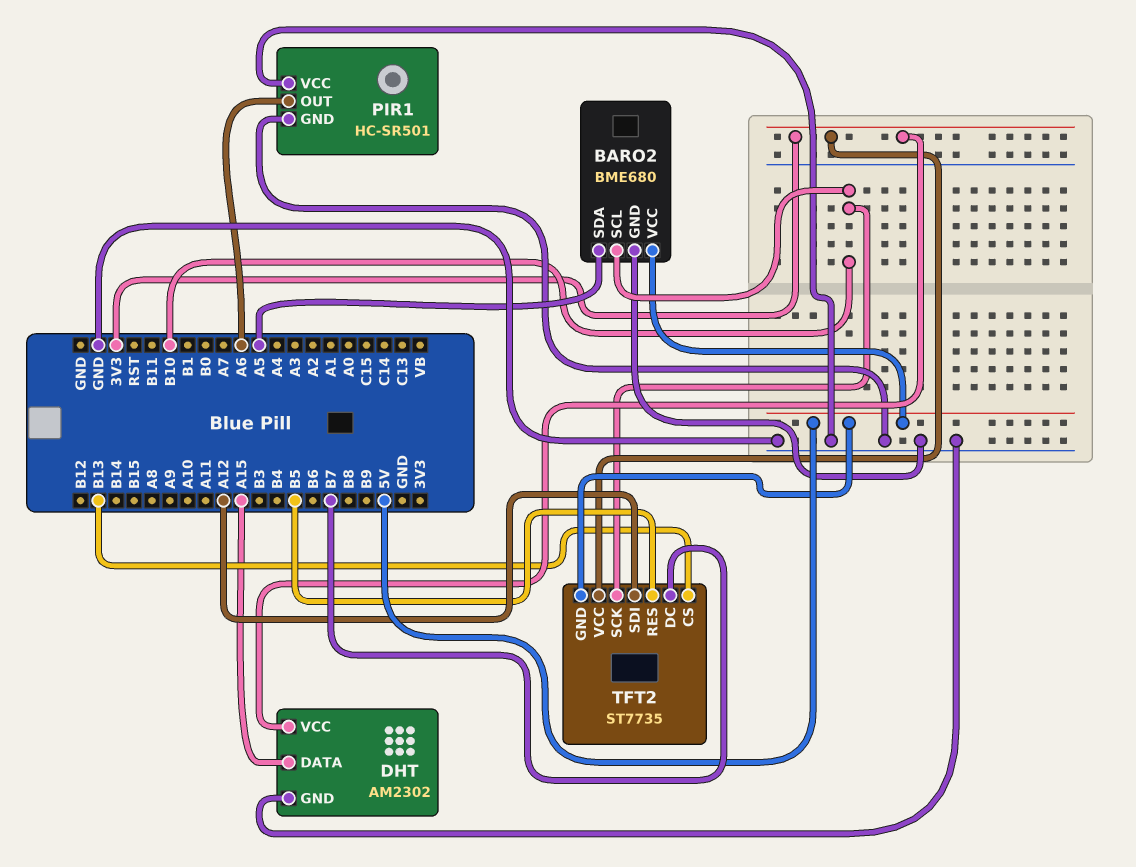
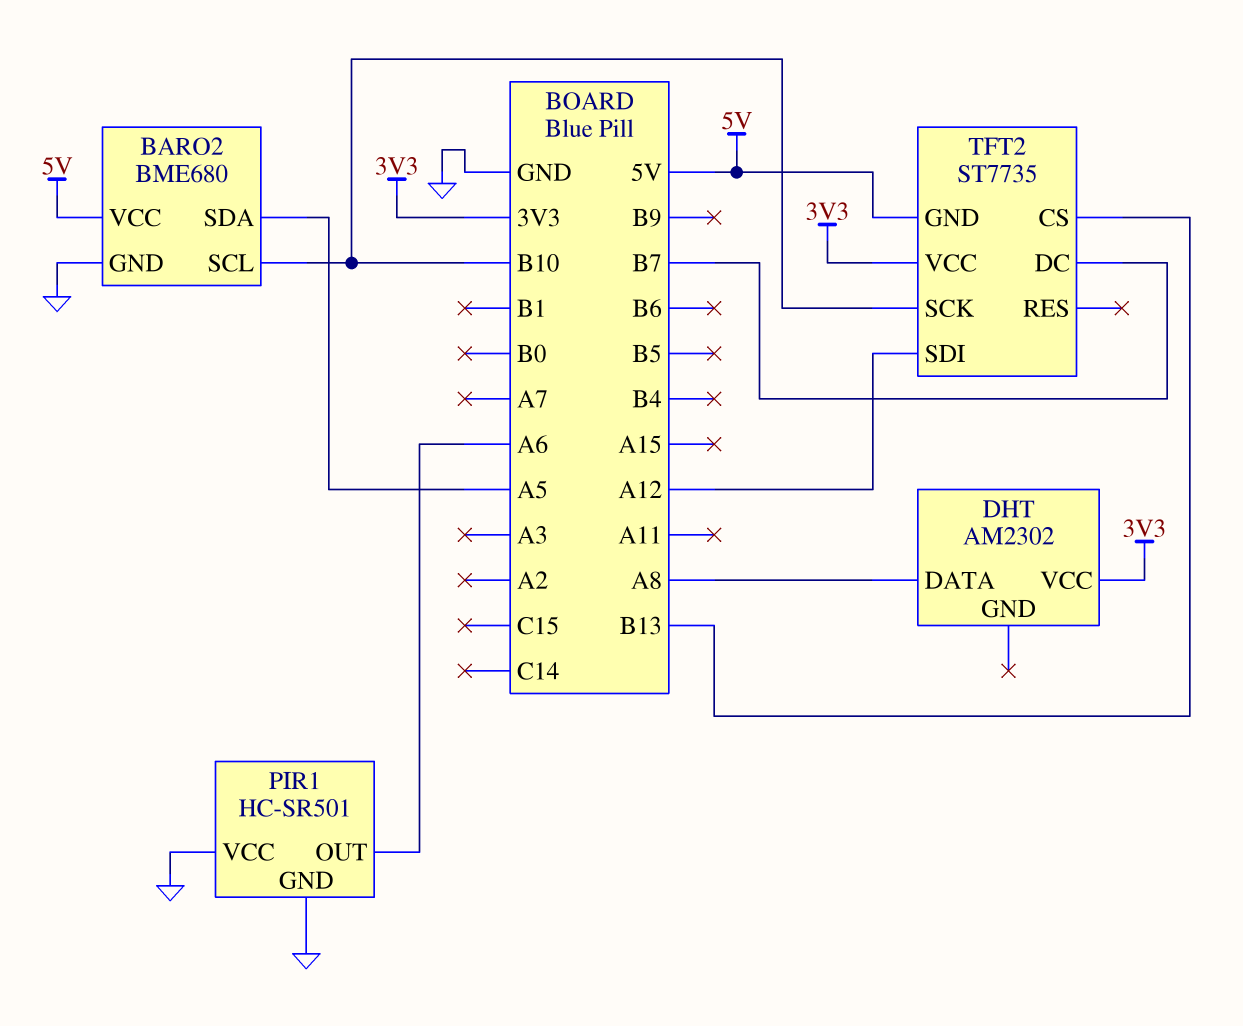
DHT pin DATA: A15 -> A8
DHT pin GND: GND -> none
TFT2 pin RES: B5 -> none

